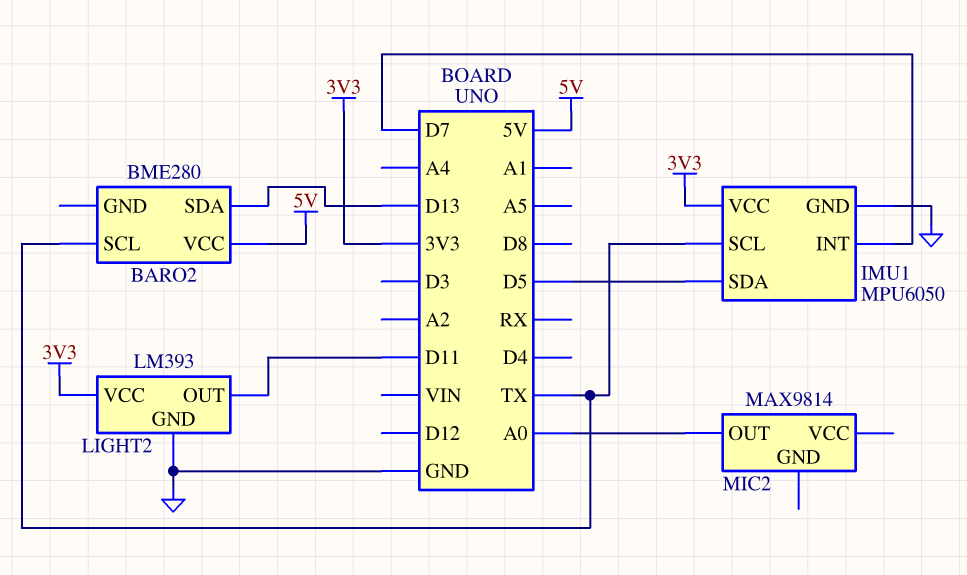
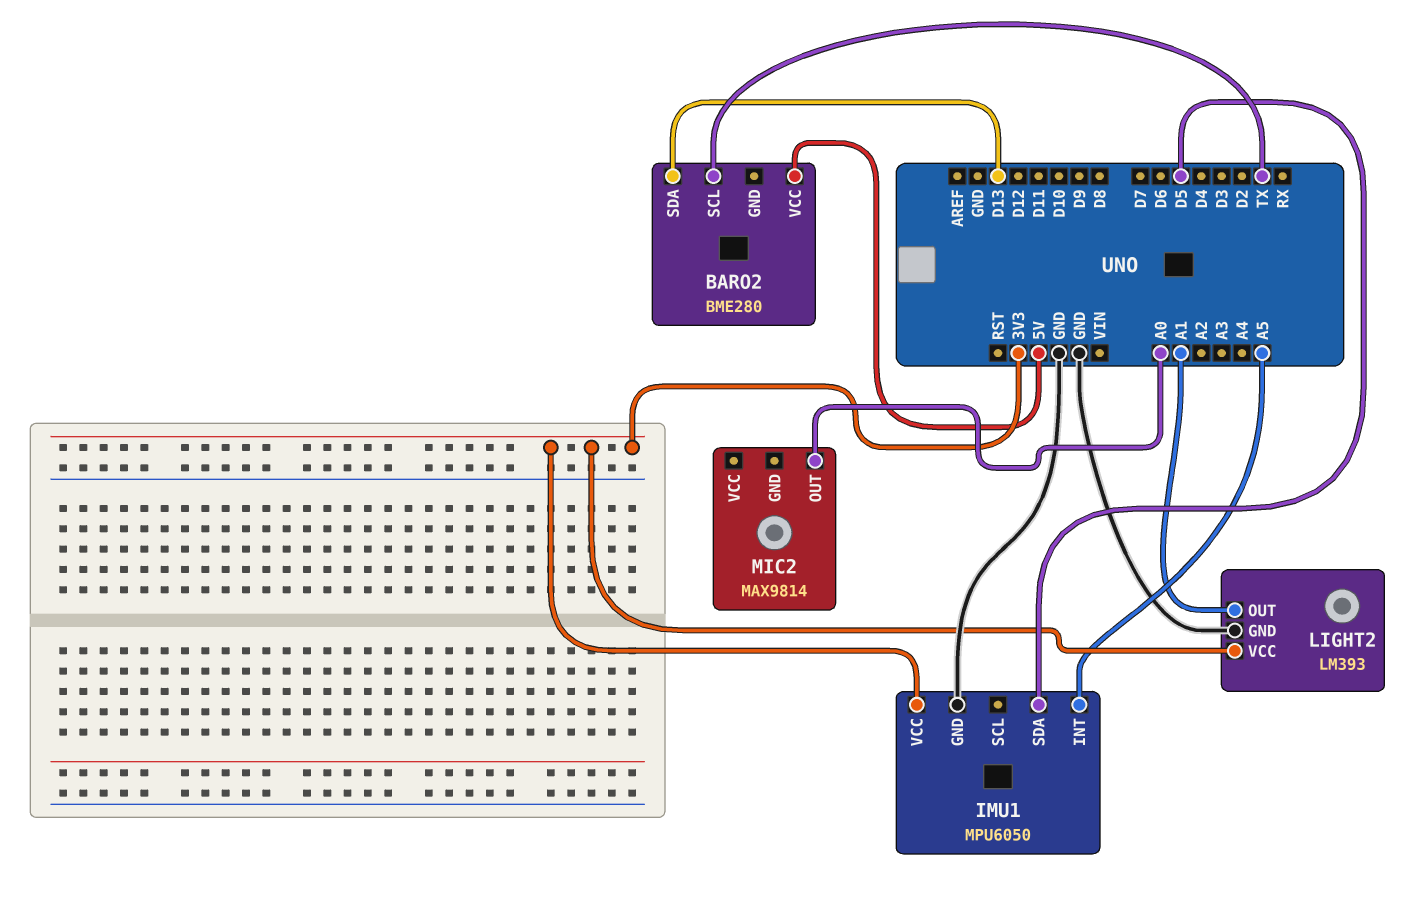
IMU1 pin INT: D7 -> A5
IMU1 pin SCL: TX -> none
LIGHT2 pin OUT: D11 -> A1

